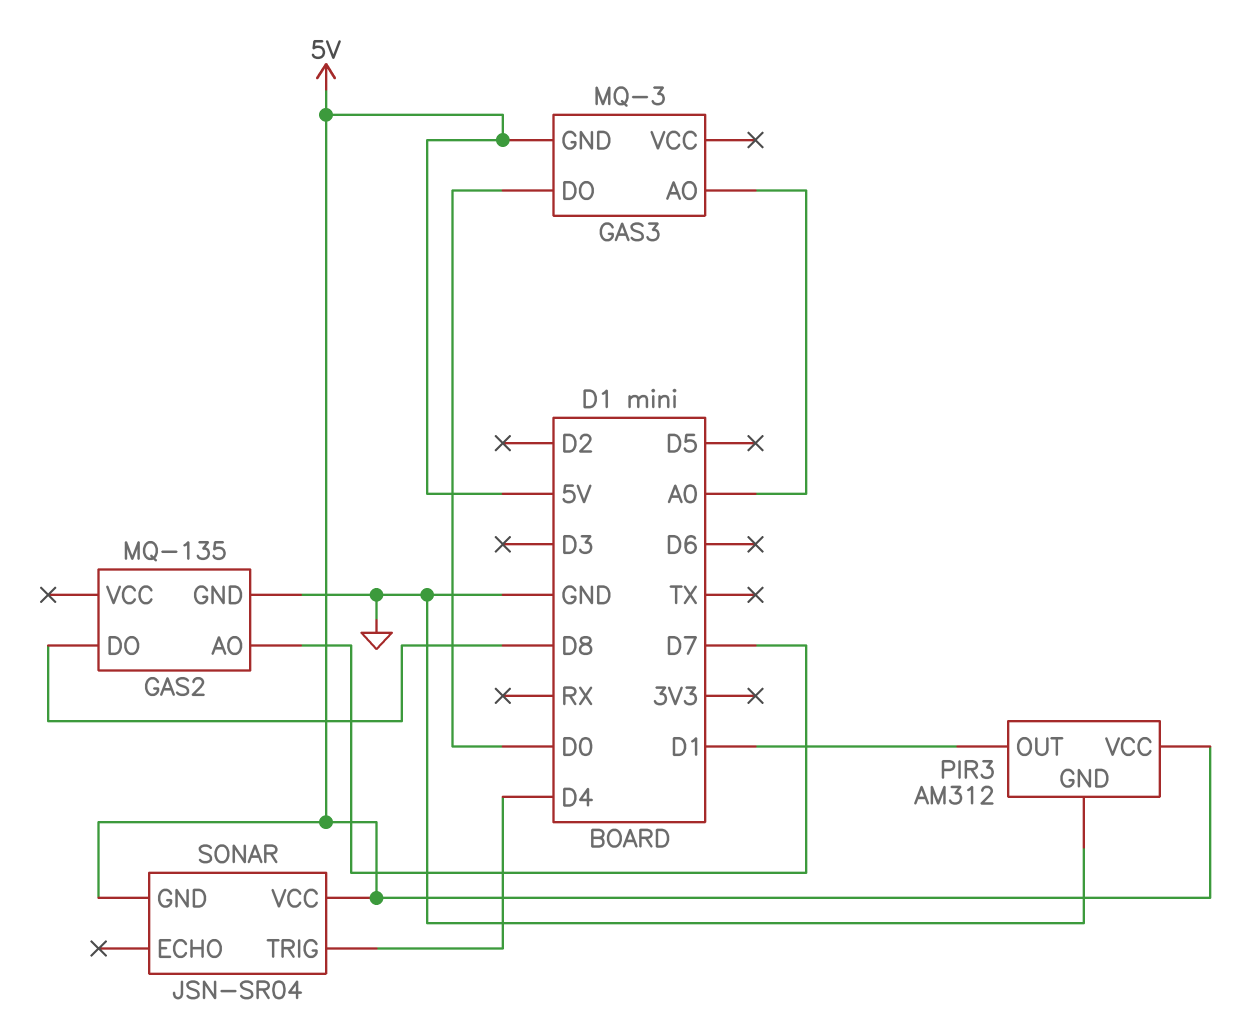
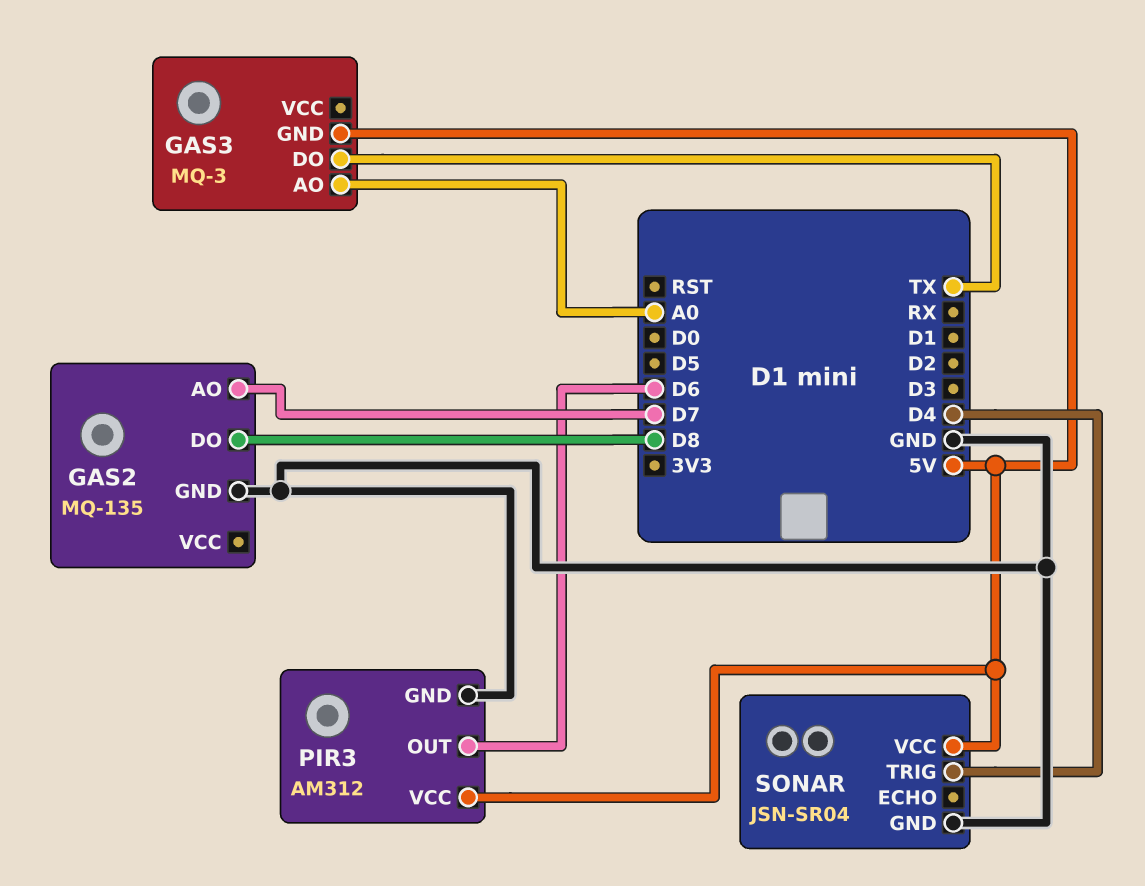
GAS3 pin DO: D0 -> TX
PIR3 pin OUT: D1 -> D6
SONAR pin GND: 5V -> GND

